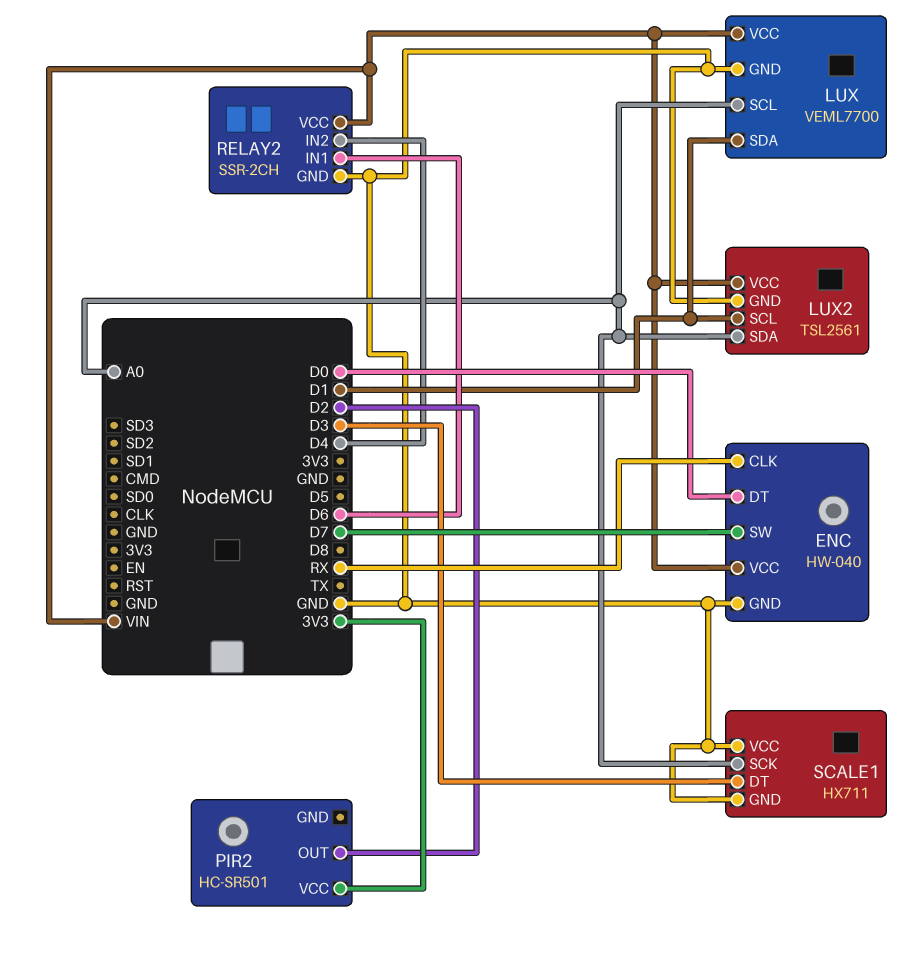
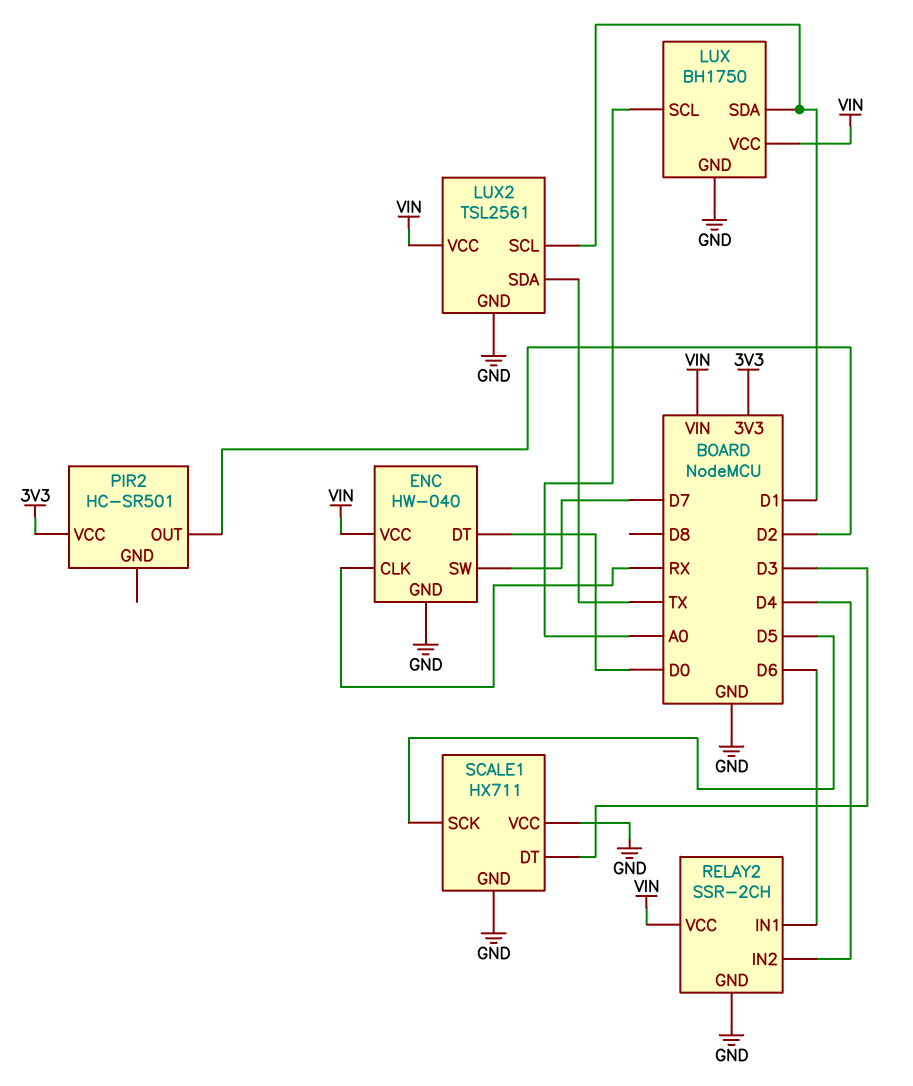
LUX: VEML7700 -> BH1750
LUX2 pin SDA: A0 -> TX
SCALE1 pin SCK: A0 -> D5

